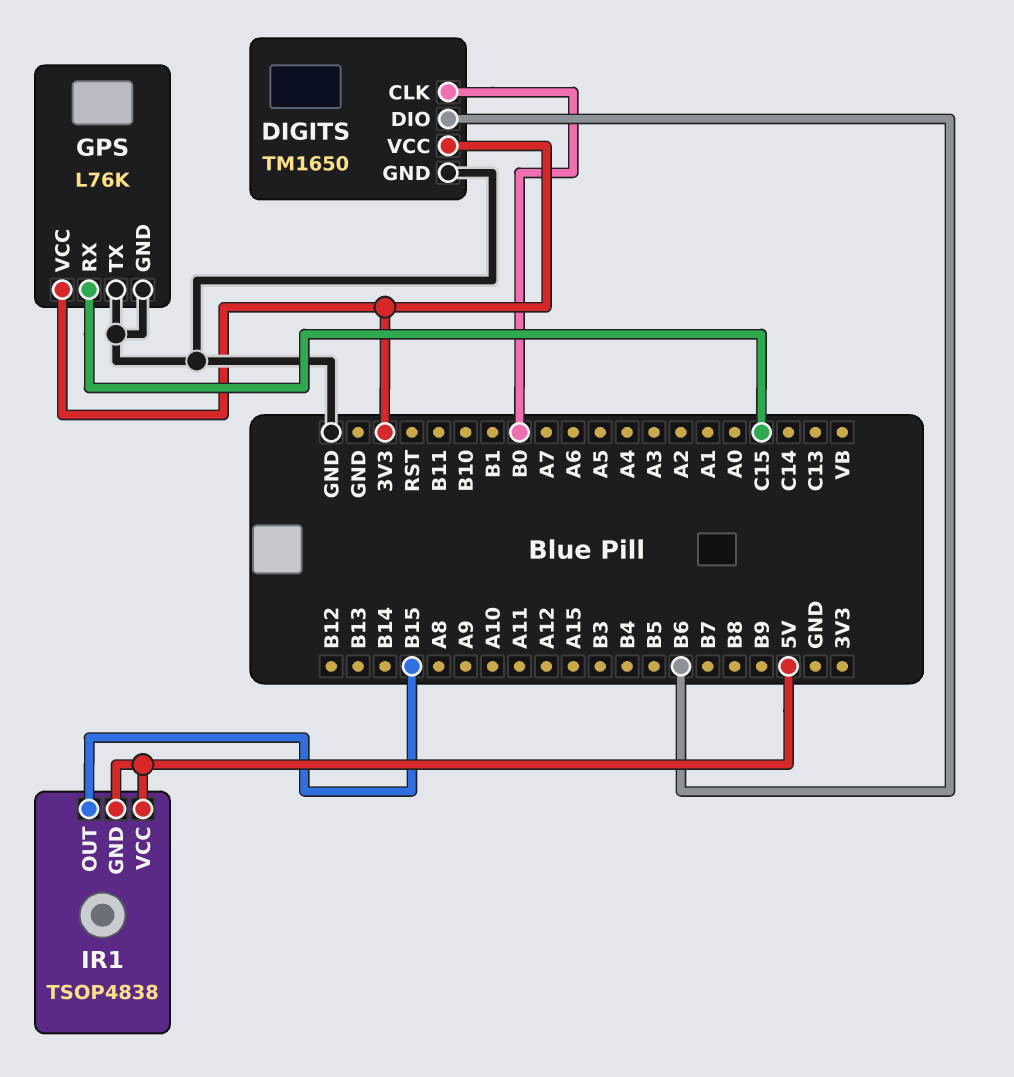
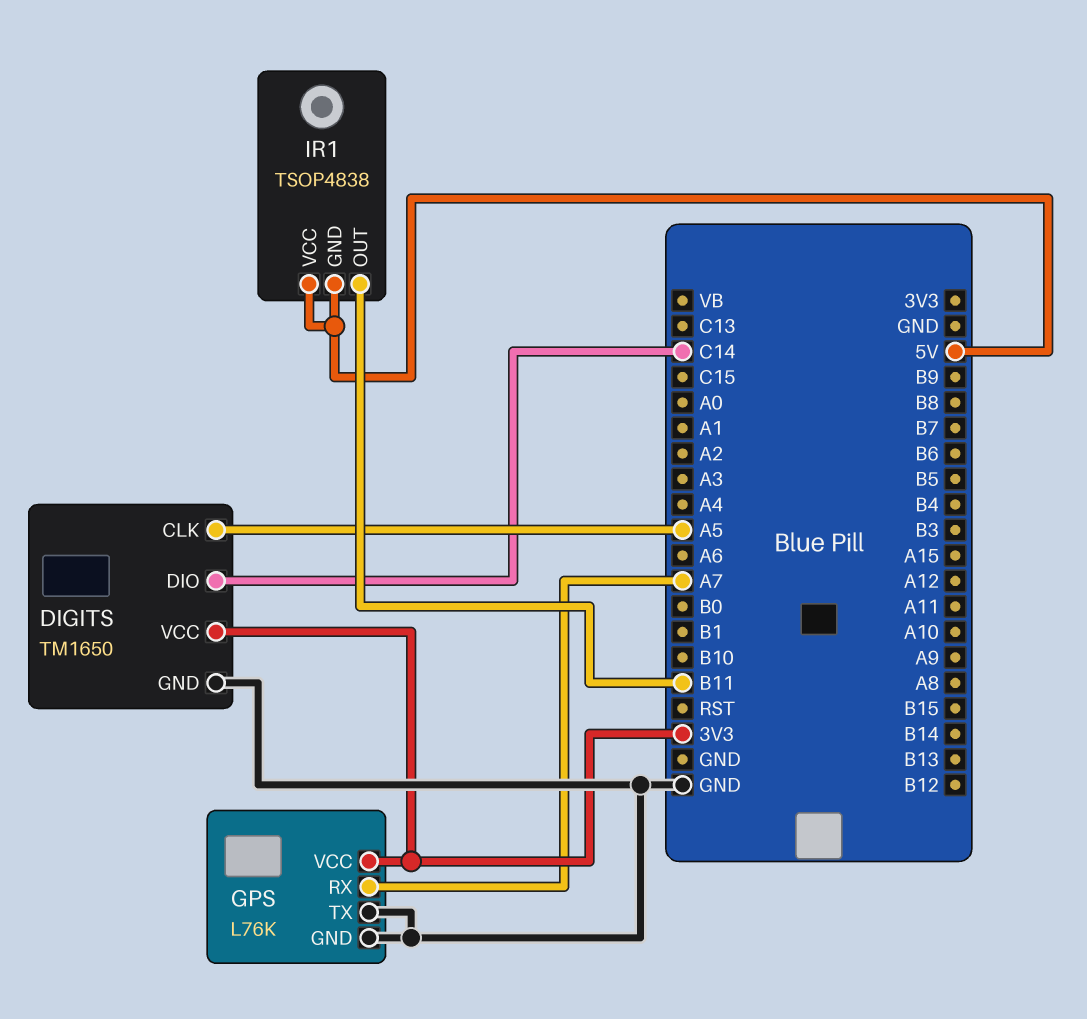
DIGITS pin CLK: B0 -> A5
DIGITS pin DIO: B6 -> C14
GPS pin RX: C15 -> A7
IR1 pin OUT: B15 -> B11

